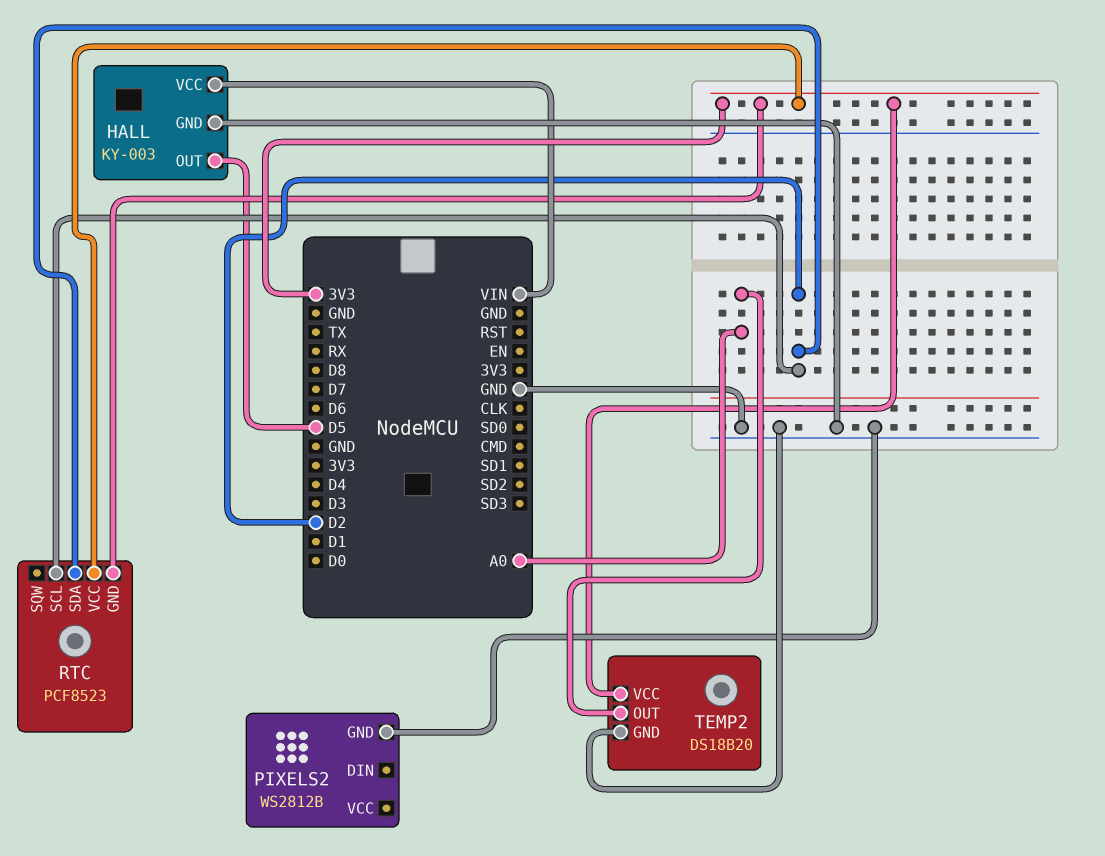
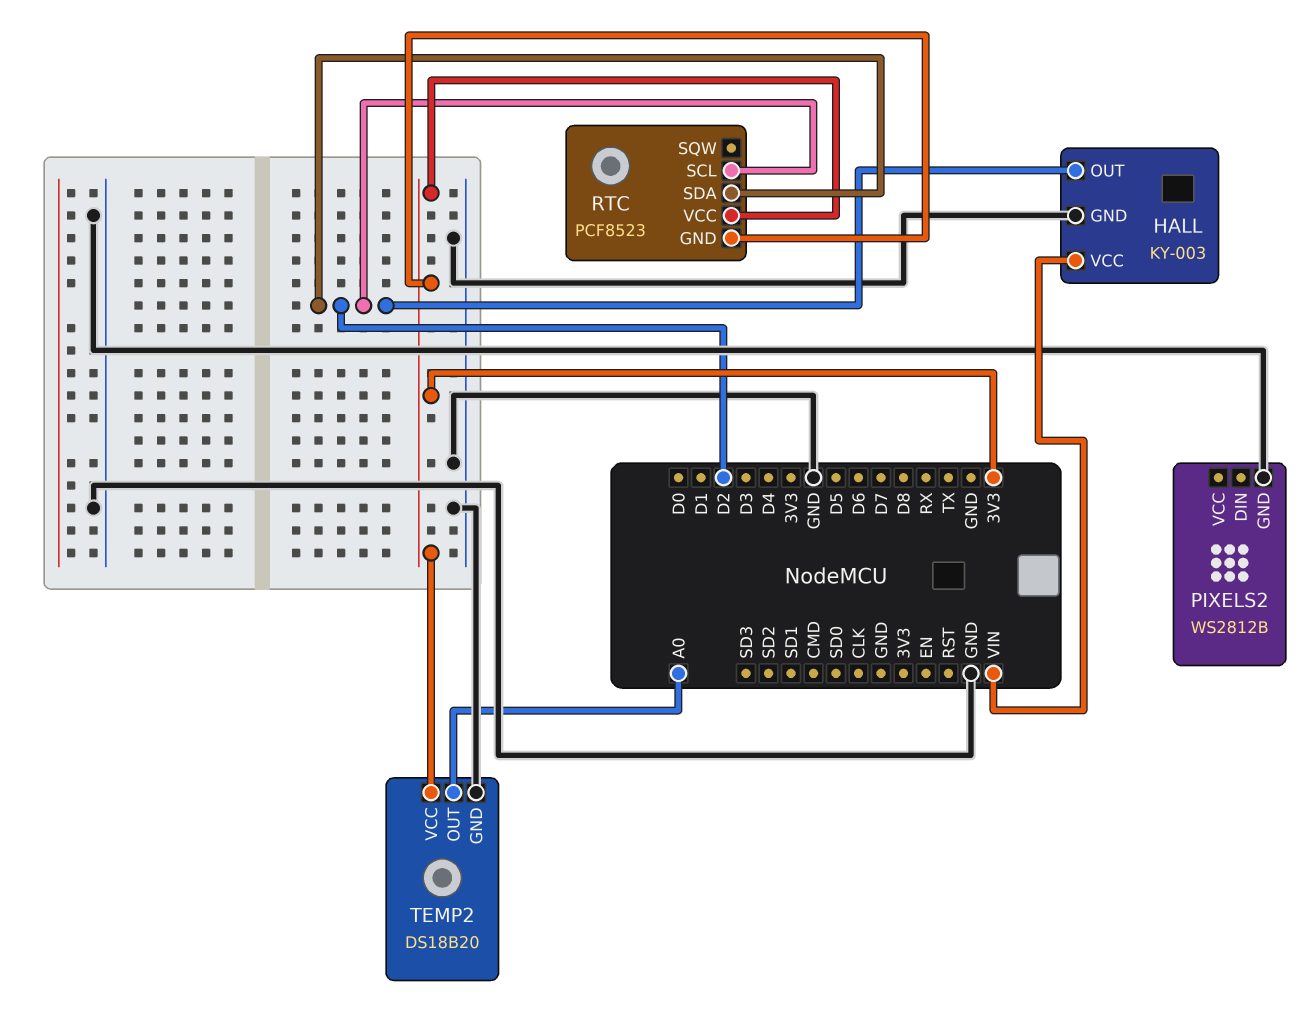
HALL pin OUT: D5 -> D2

